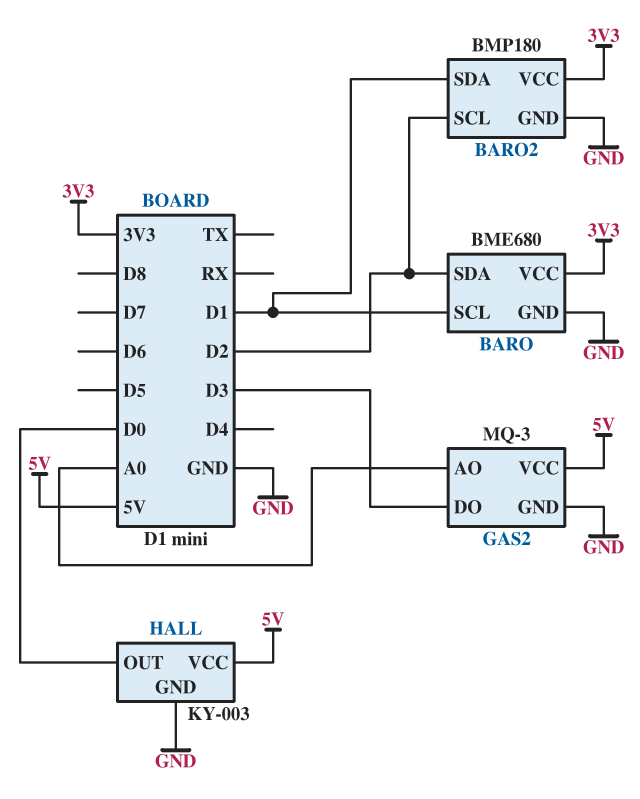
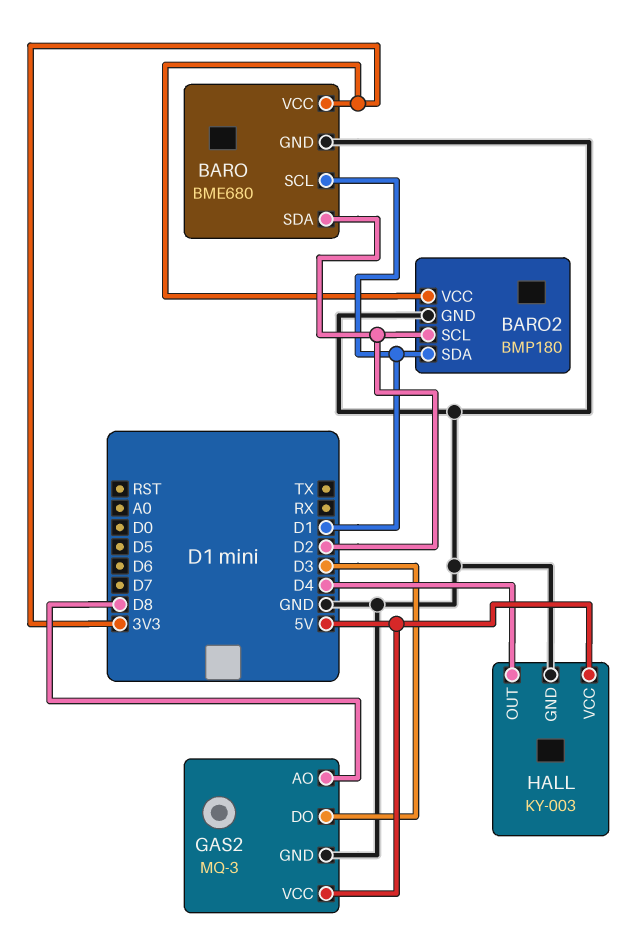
GAS2 pin AO: A0 -> D8
HALL pin OUT: D0 -> D4

